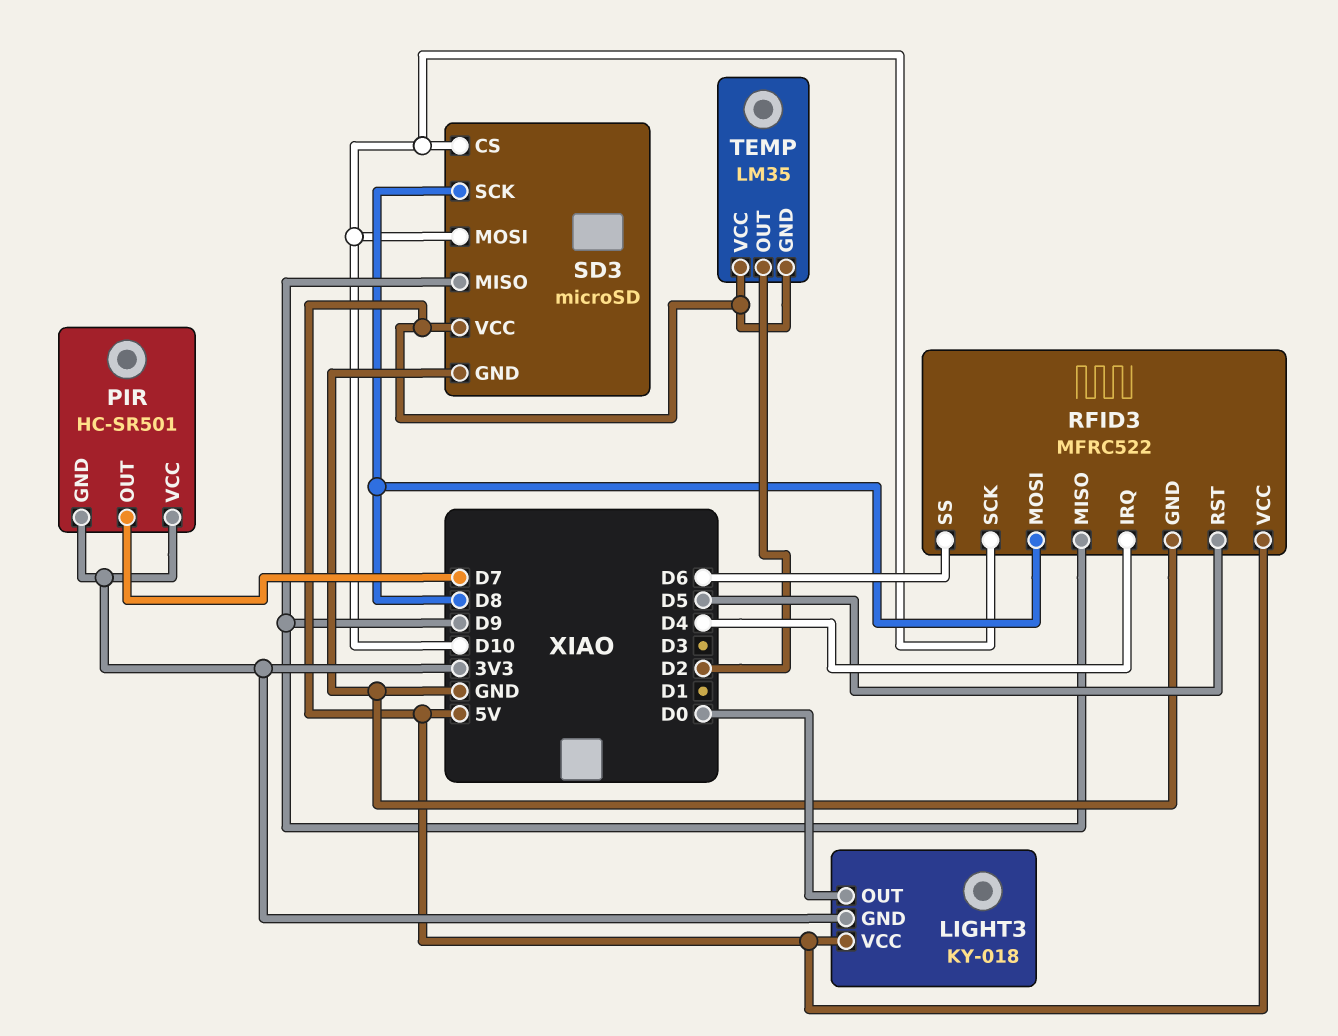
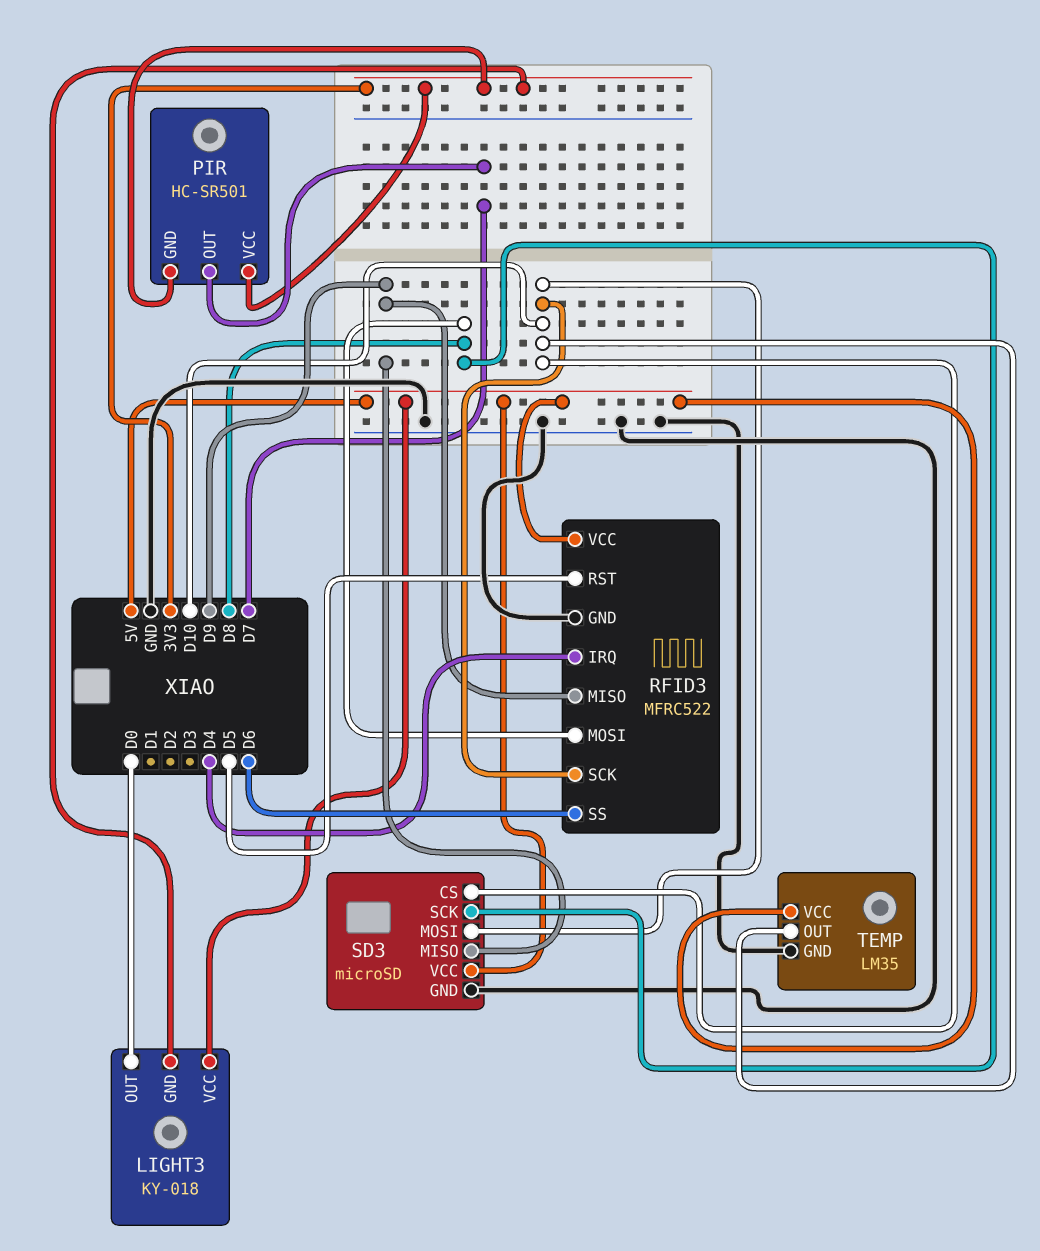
TEMP pin GND: 5V -> GND
TEMP pin OUT: D2 -> D10

